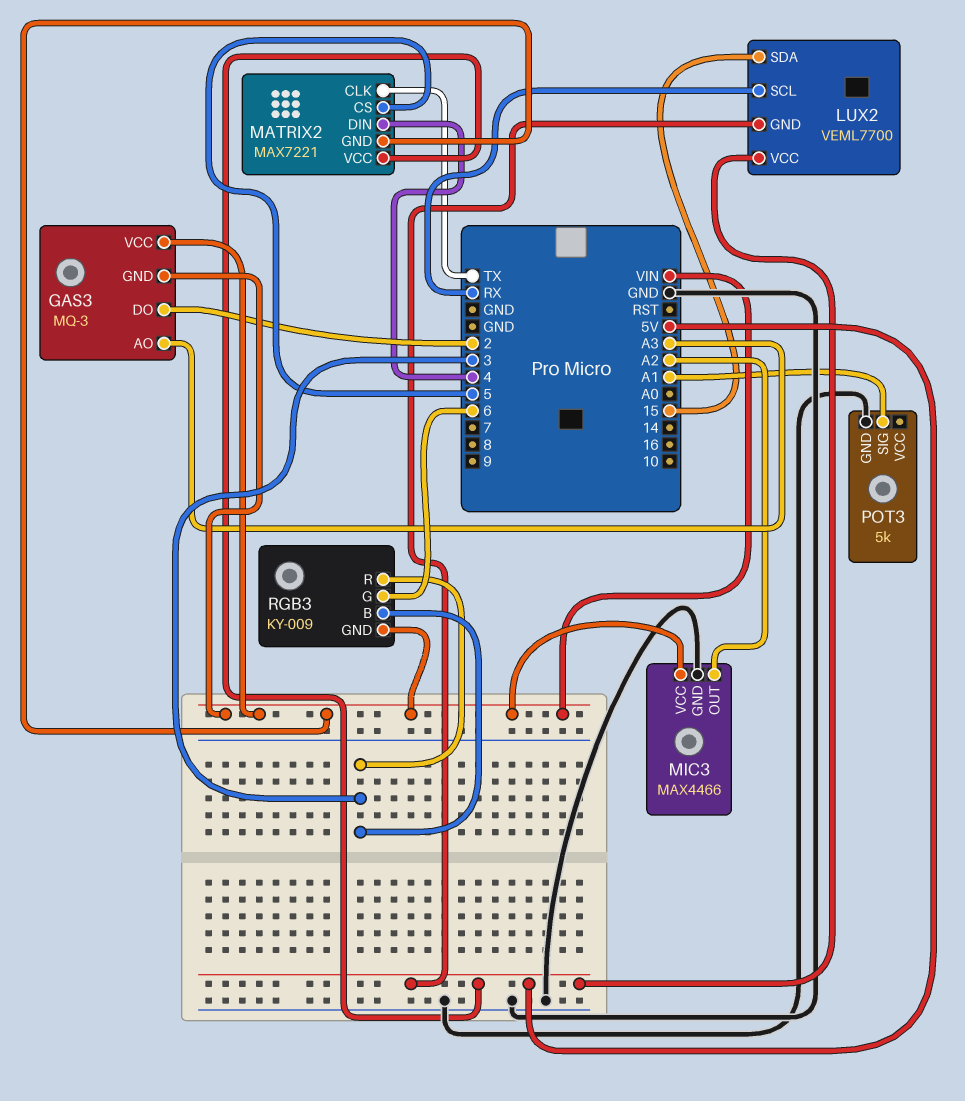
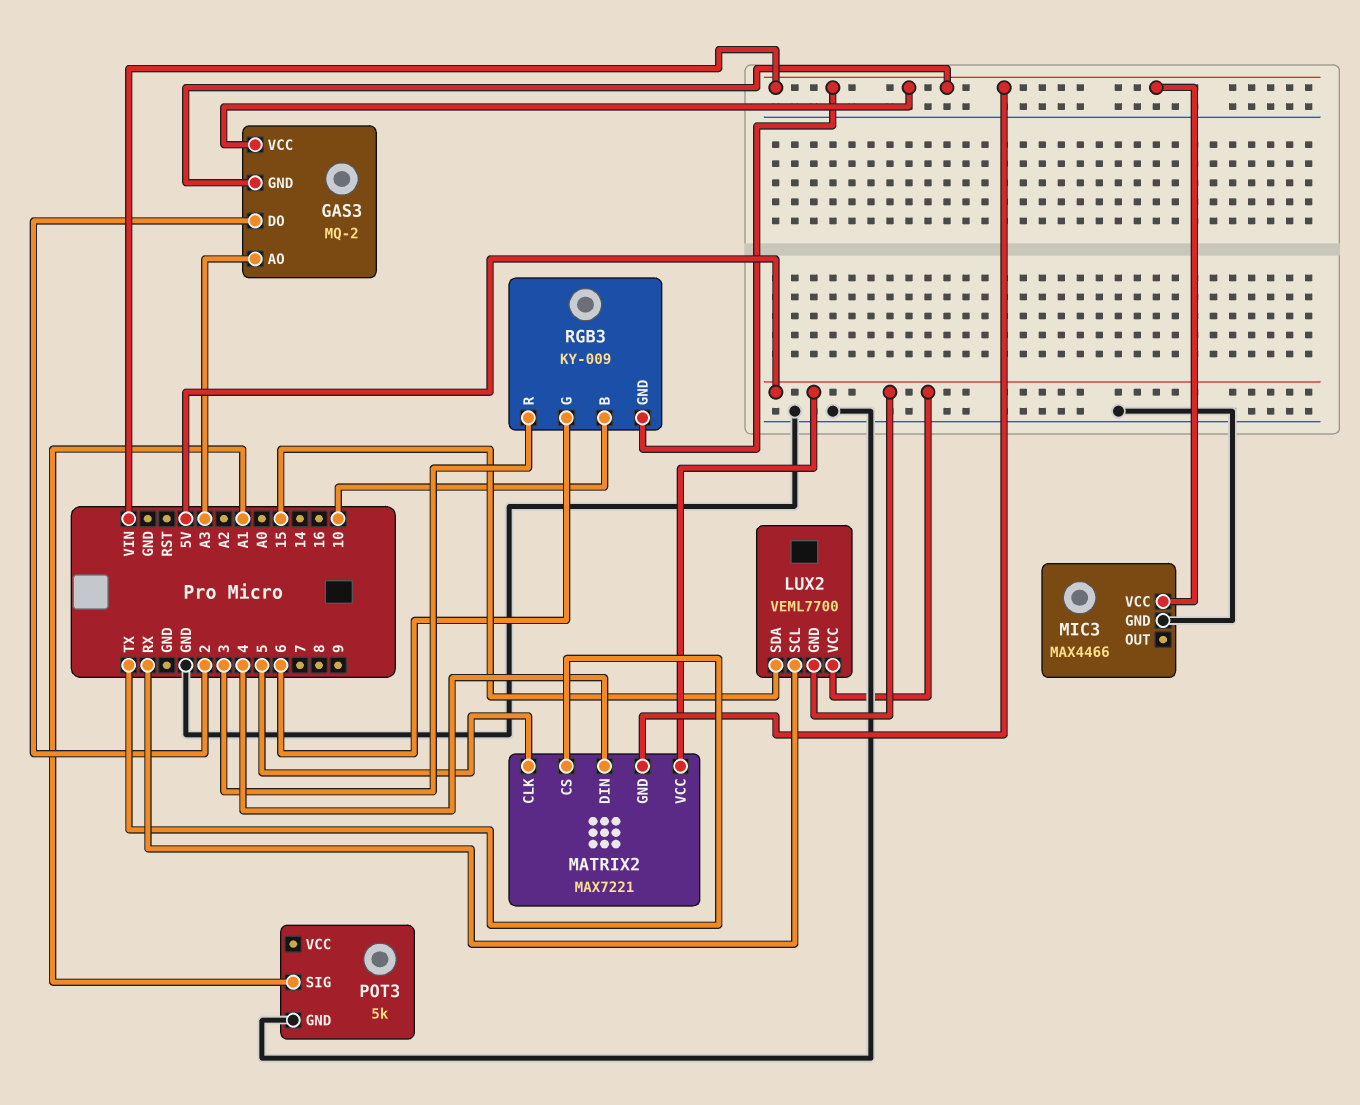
GAS3: MQ-3 -> MQ-2
MATRIX2 pin CLK: TX -> 5
MATRIX2 pin CS: 5 -> TX
MIC3 pin OUT: A2 -> none
RGB3 pin B: 3 -> 10

